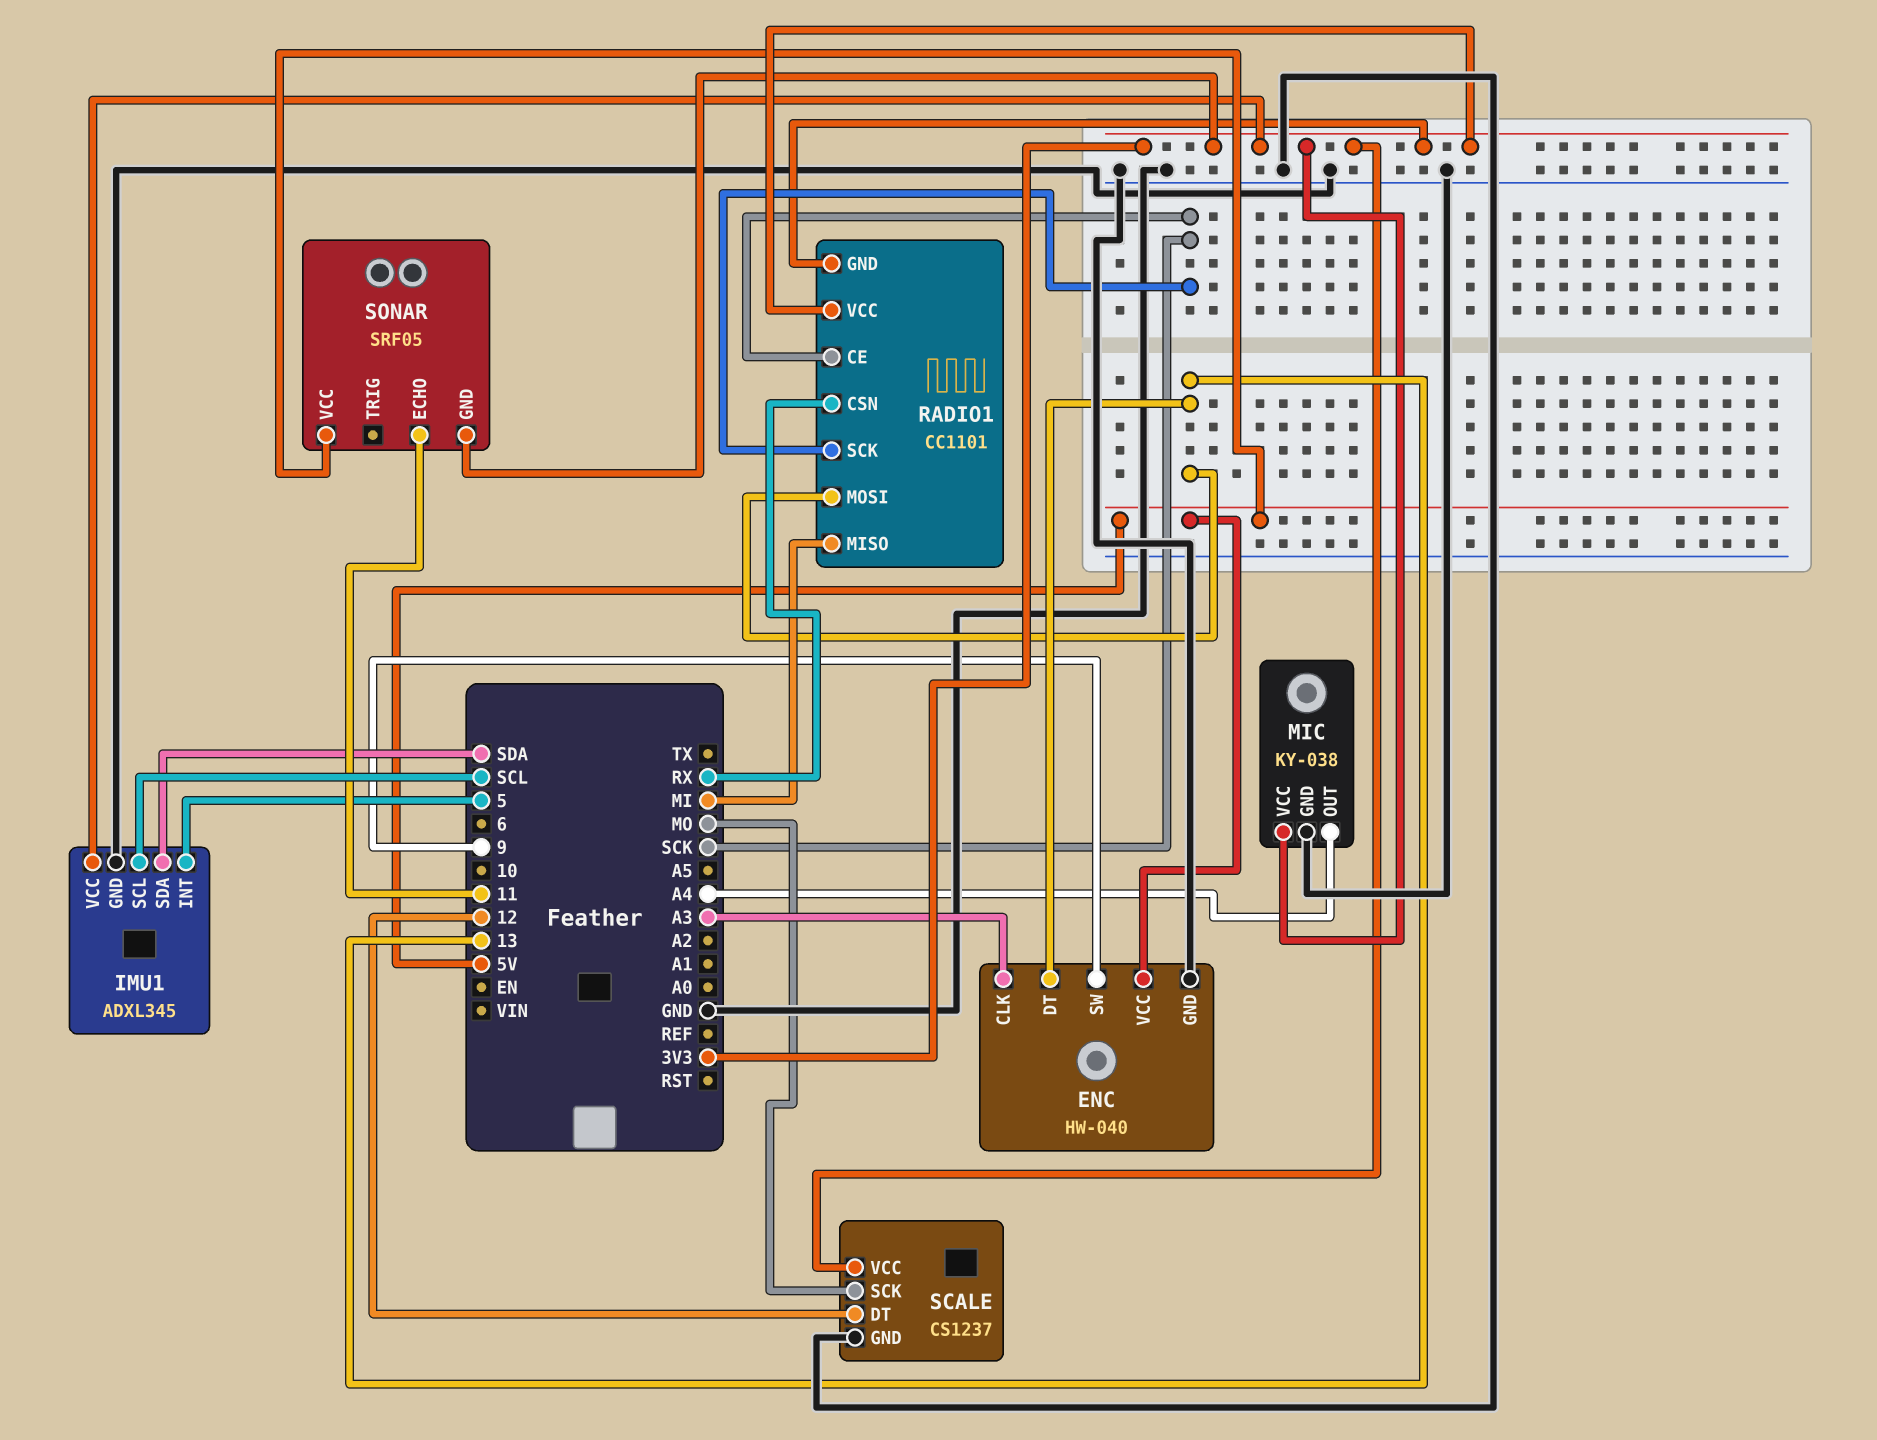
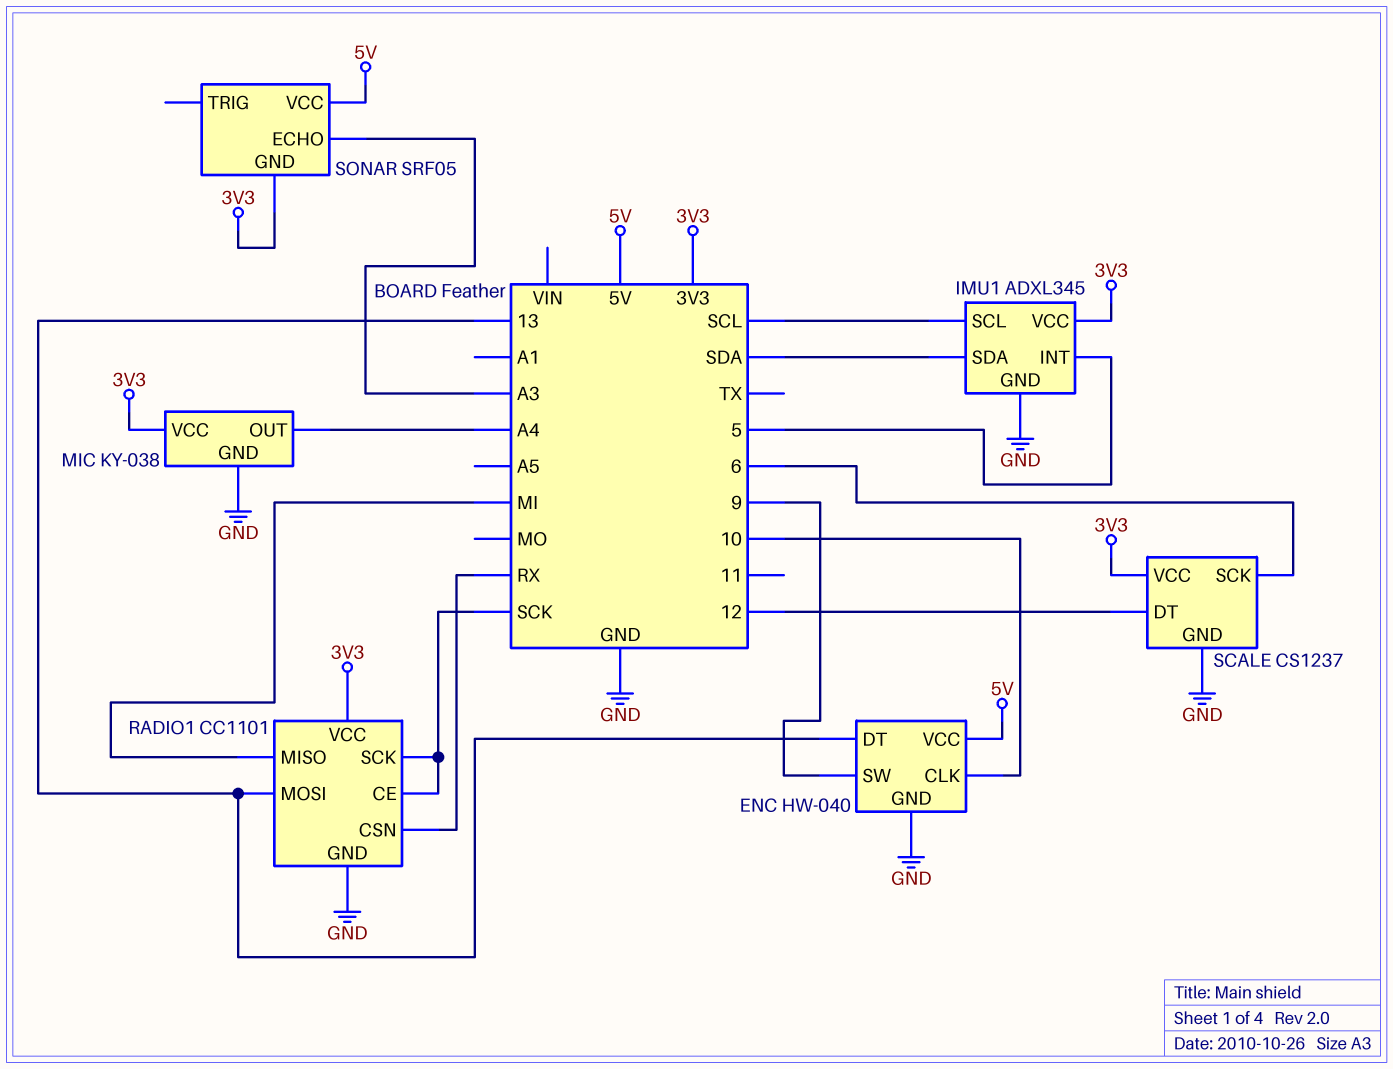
ENC pin CLK: A3 -> 10
RADIO1 pin GND: 3V3 -> GND
SCALE pin SCK: MO -> 6
SONAR pin ECHO: 11 -> A3

